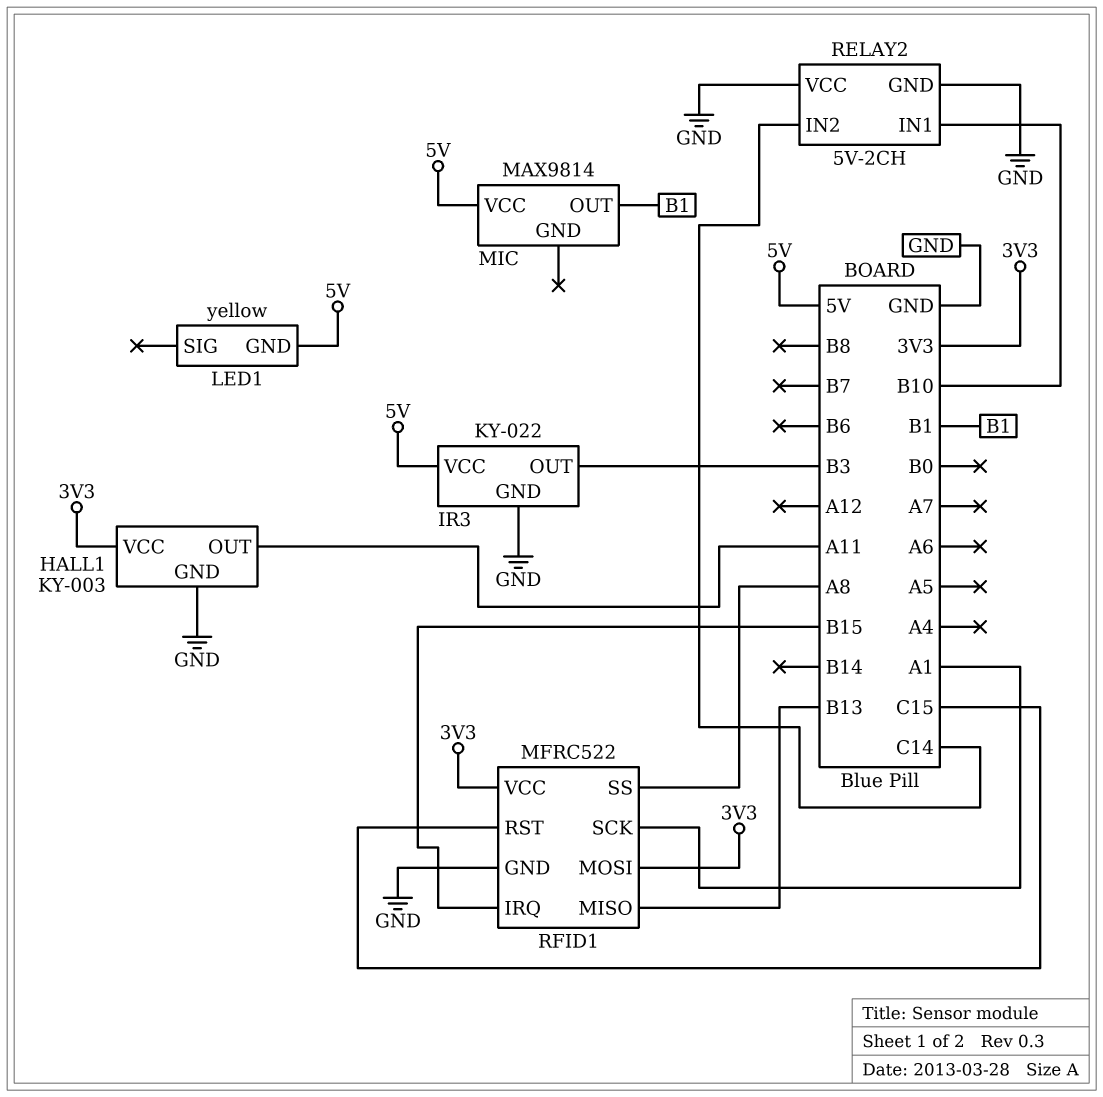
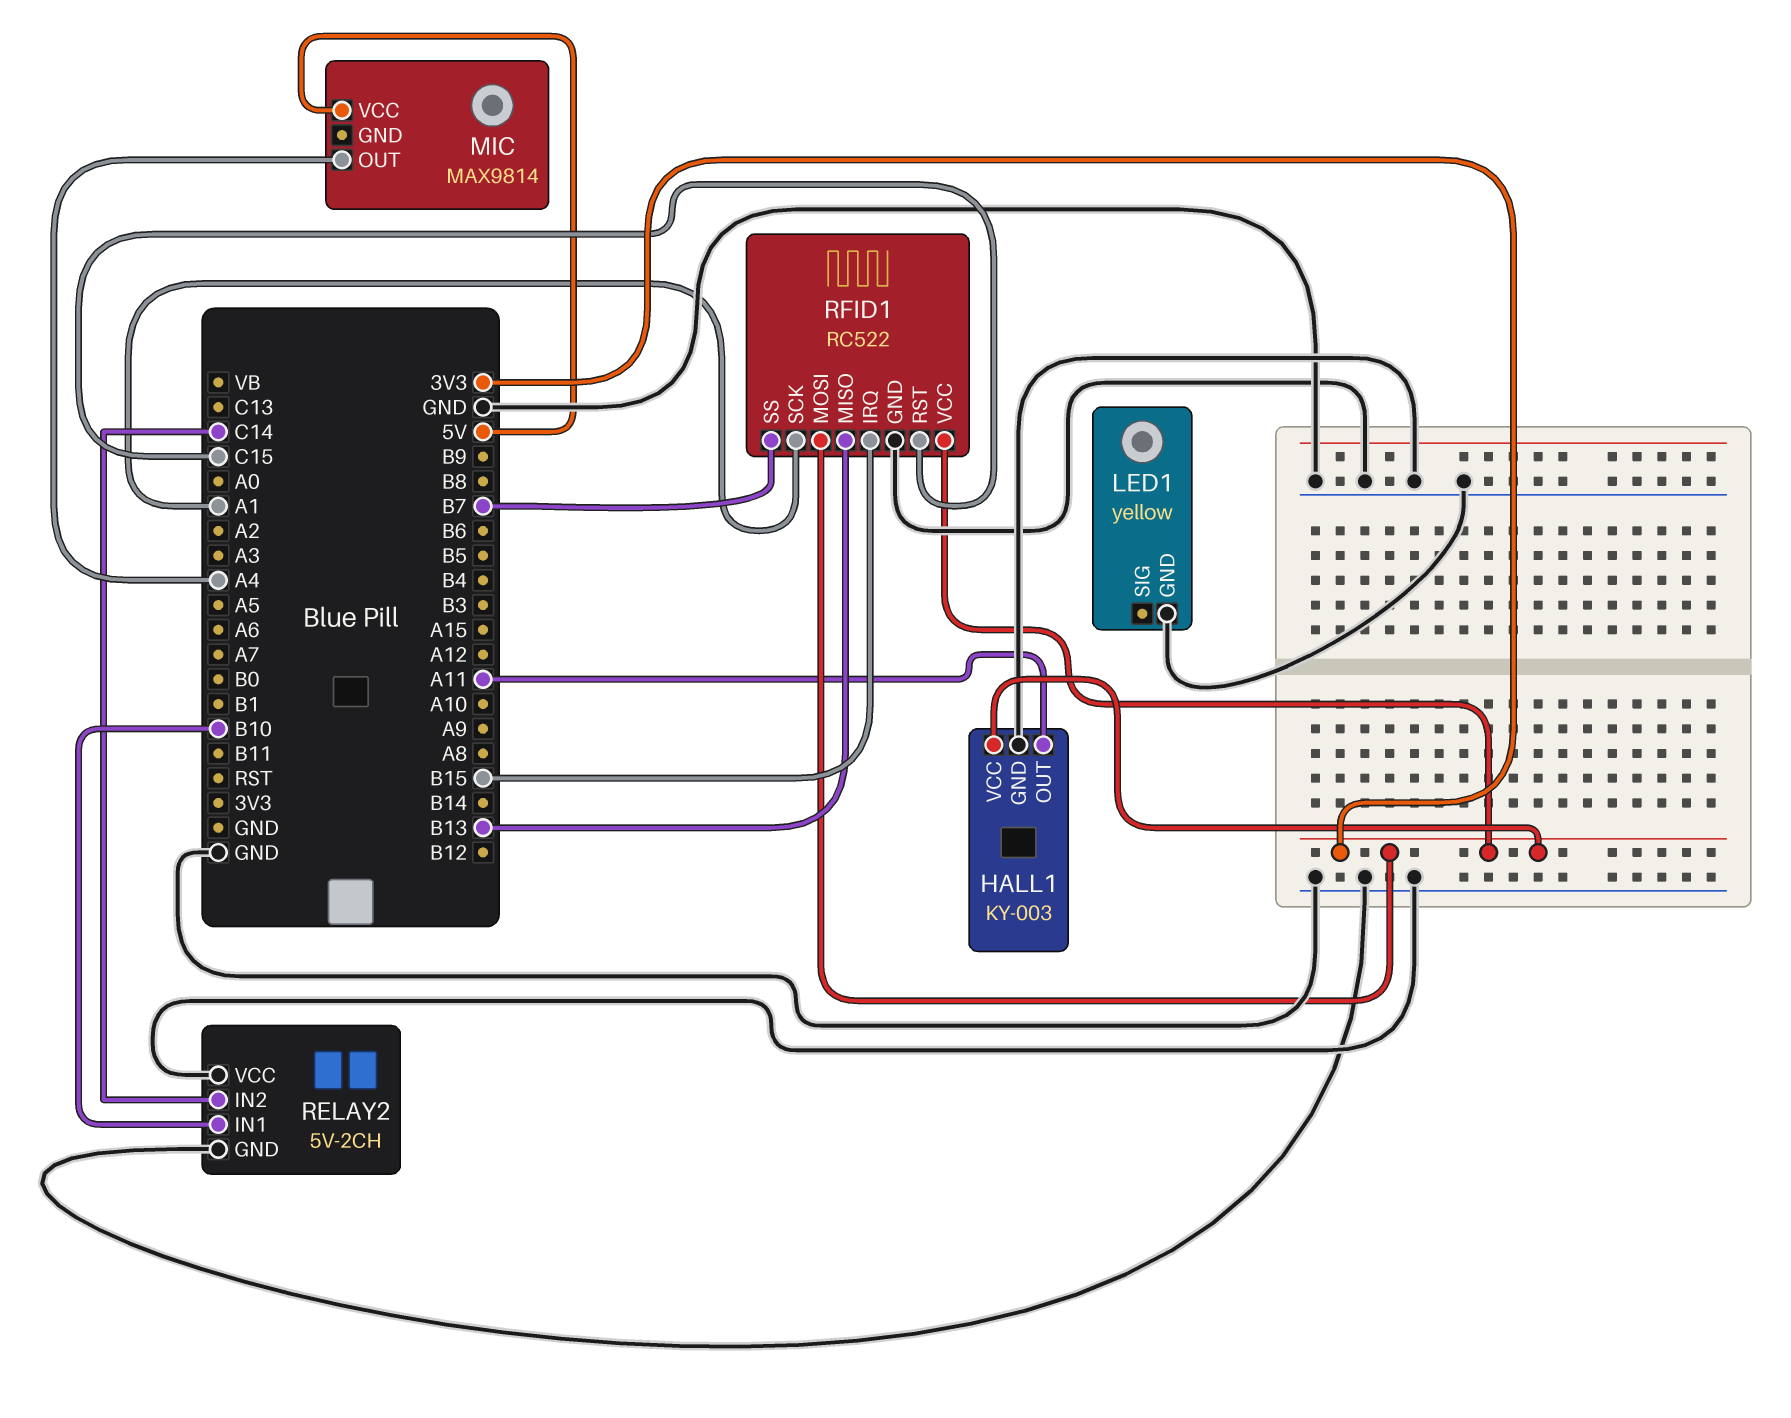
IR3: KY-022 -> none
IR3 pin GND: GND -> none
IR3 pin OUT: B3 -> none
IR3 pin VCC: 5V -> none
LED1 pin GND: 5V -> GND
MIC pin OUT: B1 -> A4
RFID1: MFRC522 -> RC522
RFID1 pin SS: A8 -> B7

